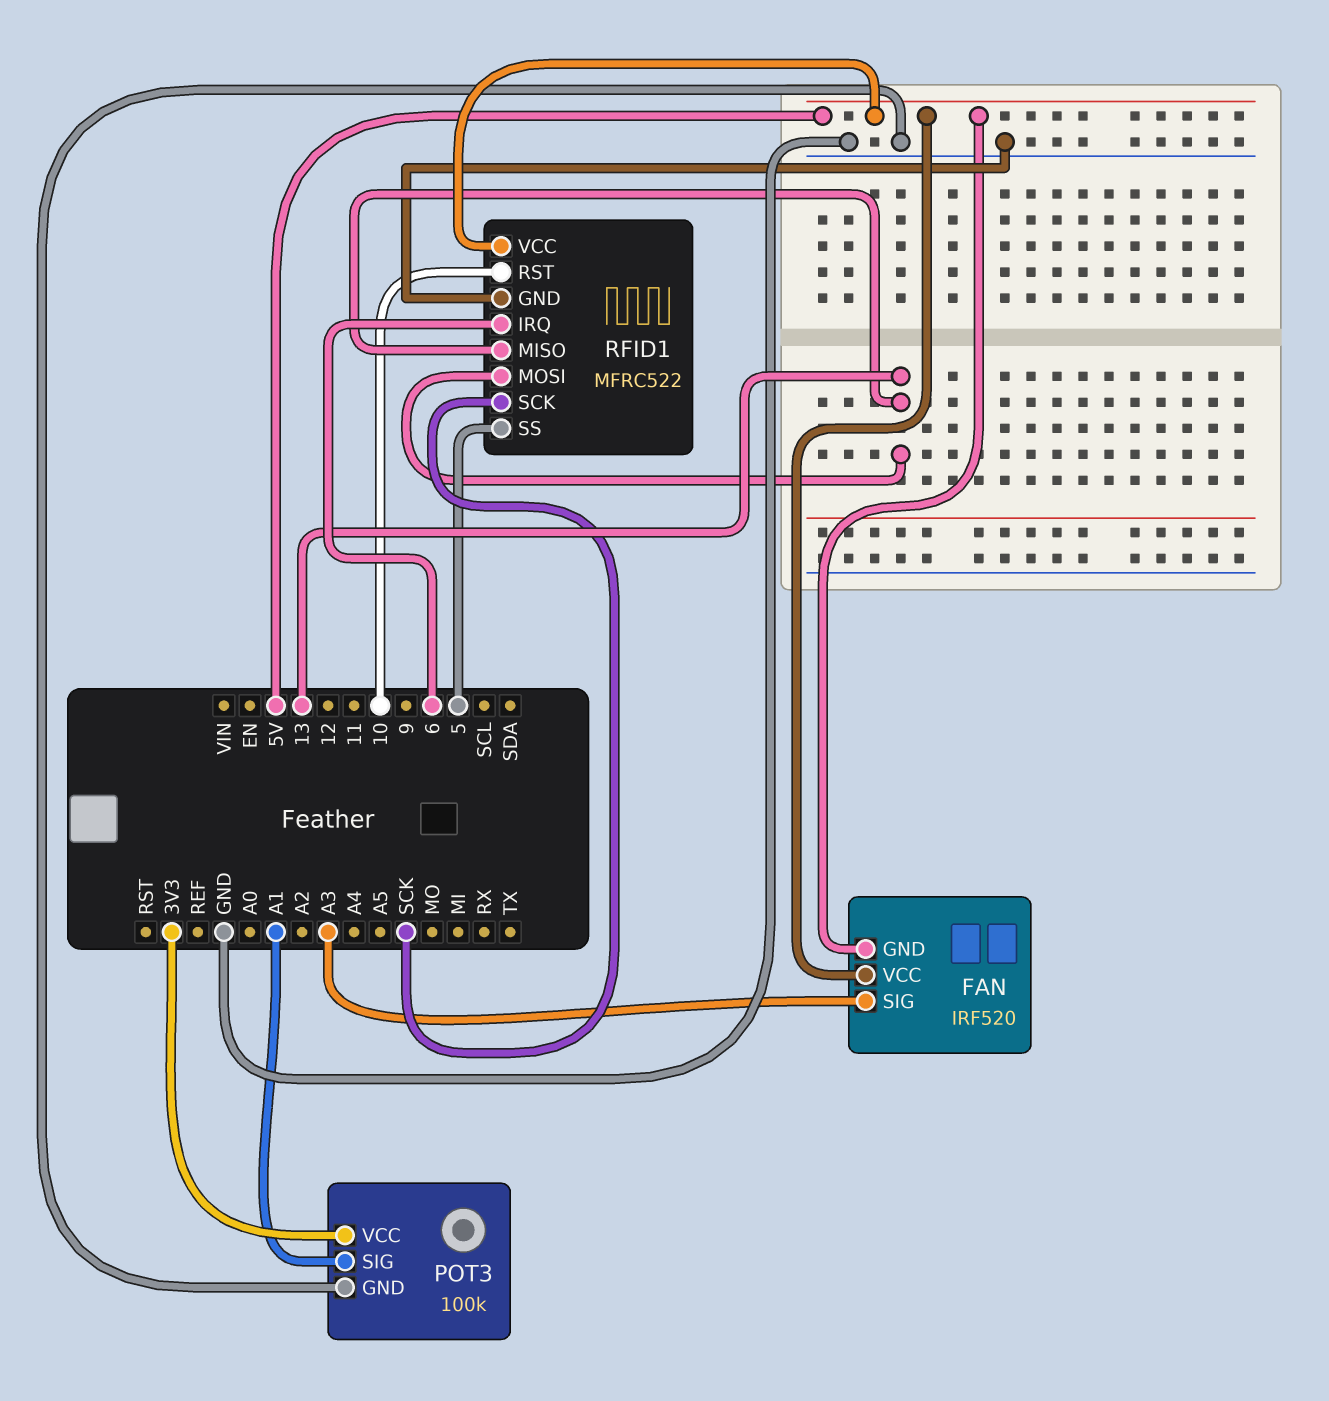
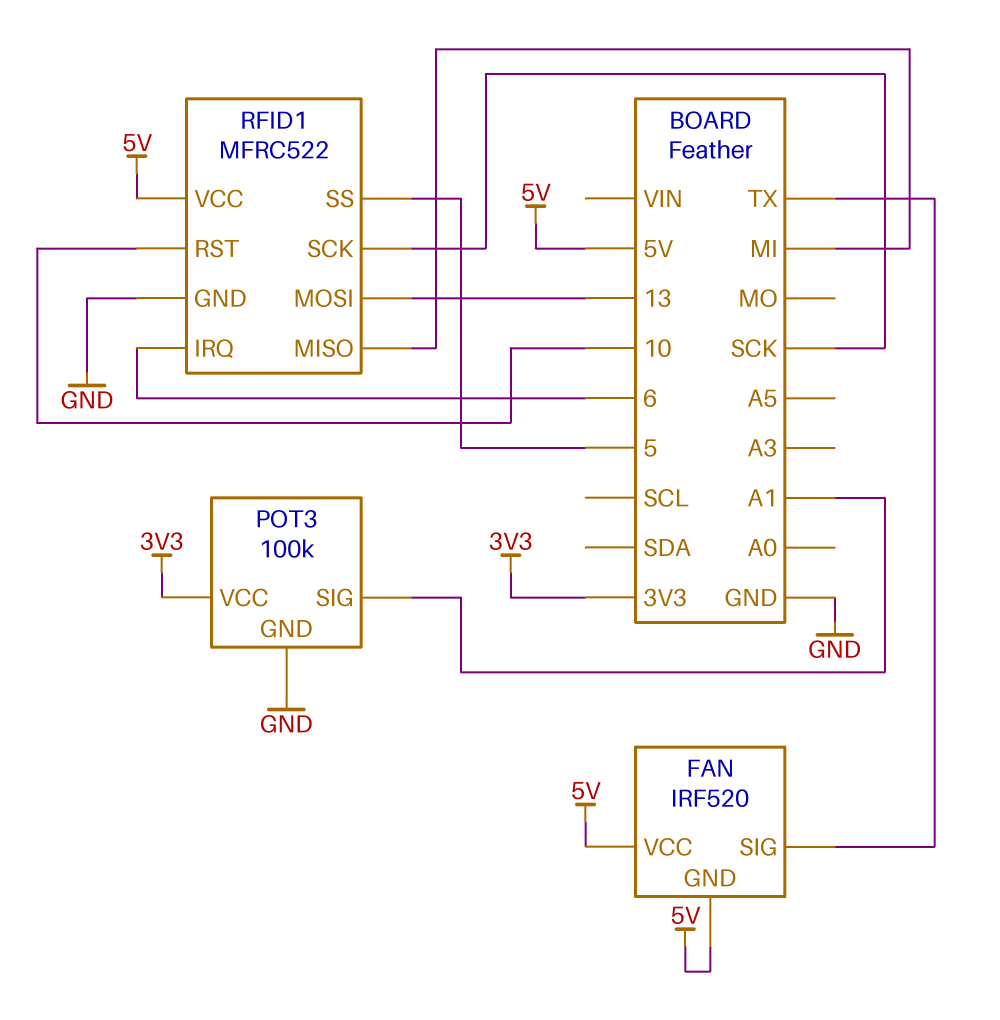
FAN pin SIG: A3 -> TX
RFID1 pin MISO: 13 -> MI

